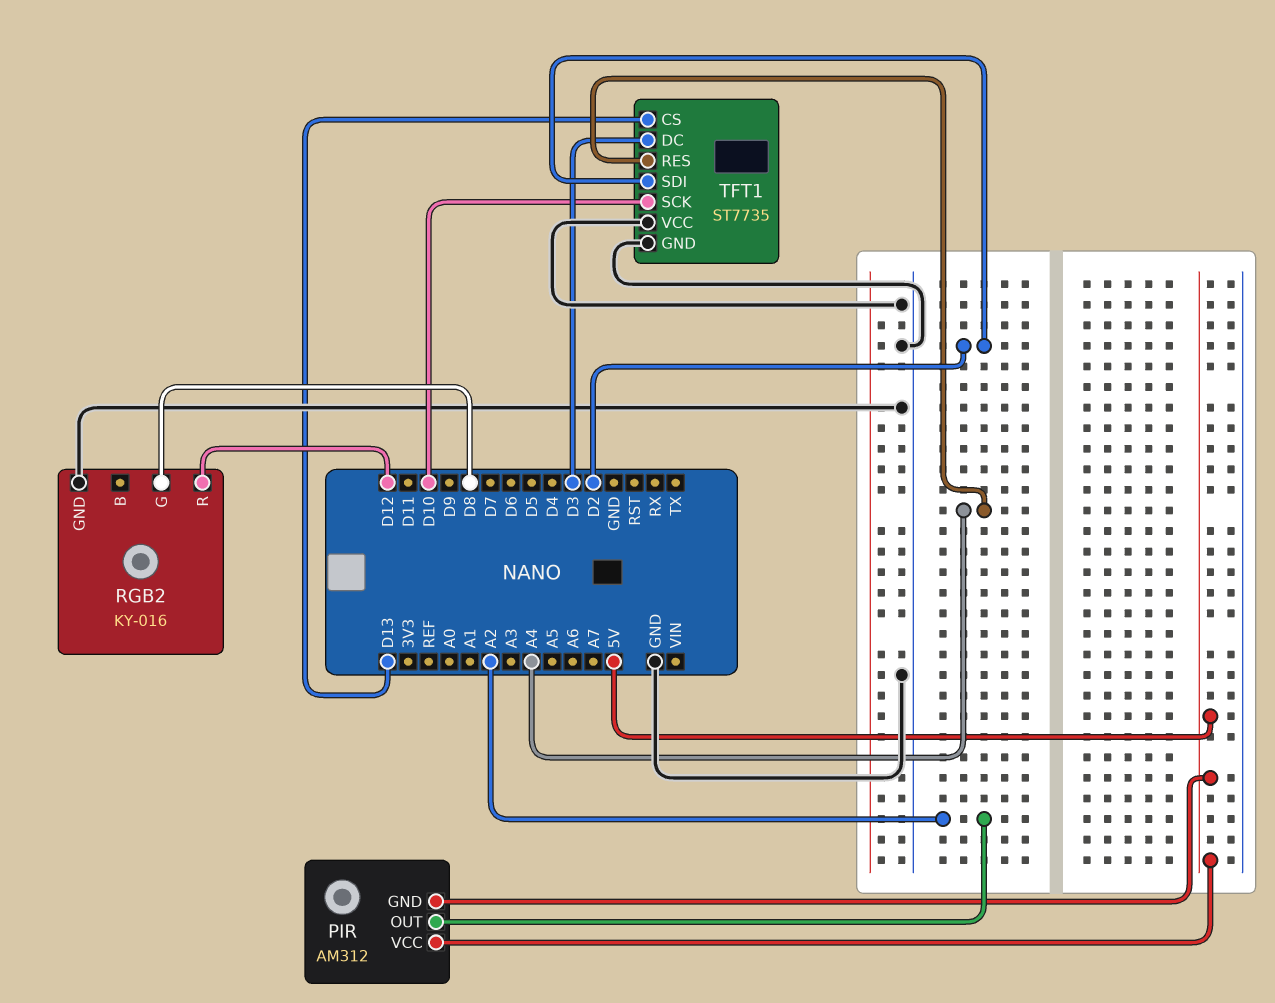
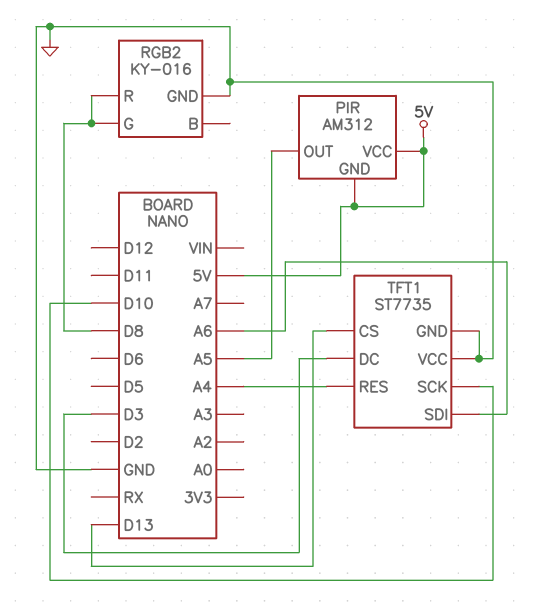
PIR pin OUT: A2 -> A5
RGB2 pin R: D12 -> D8
TFT1 pin SDI: D2 -> A6

